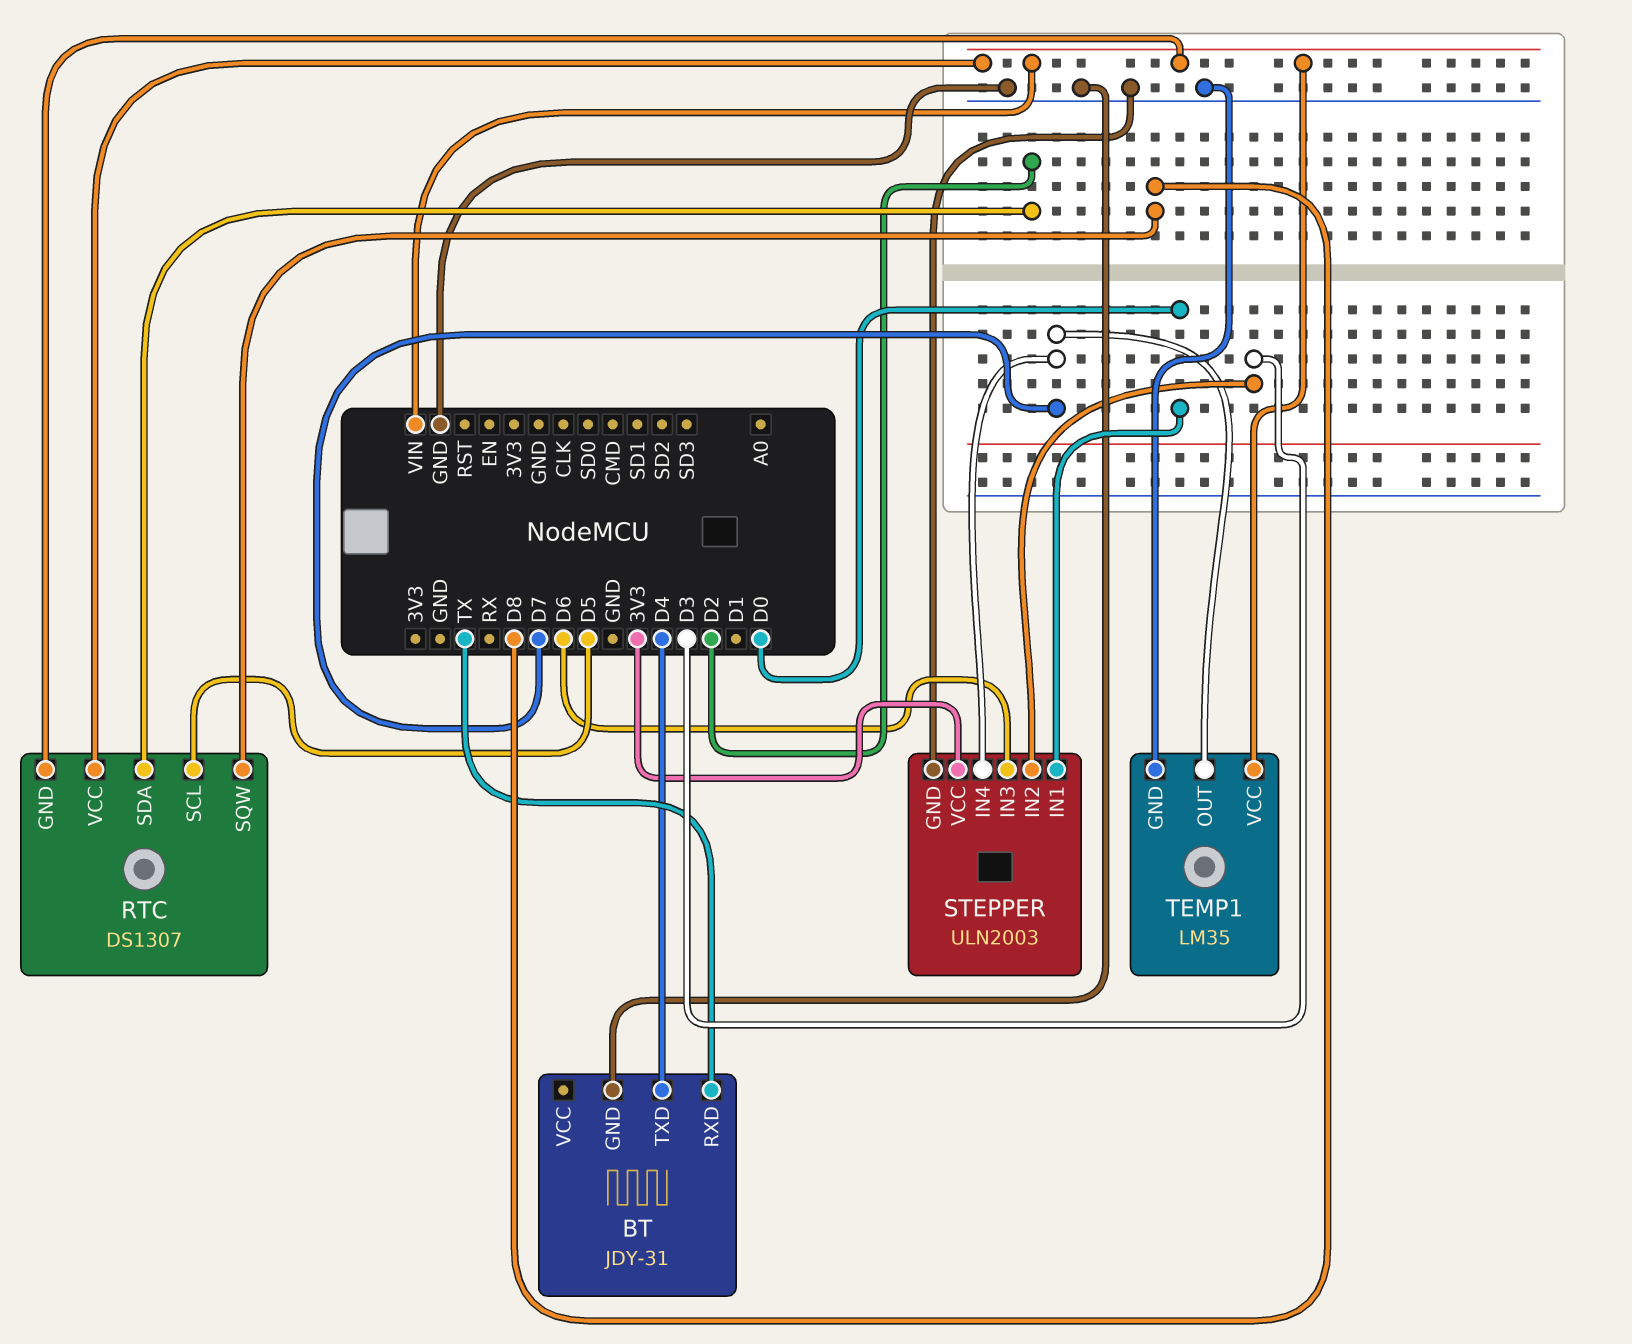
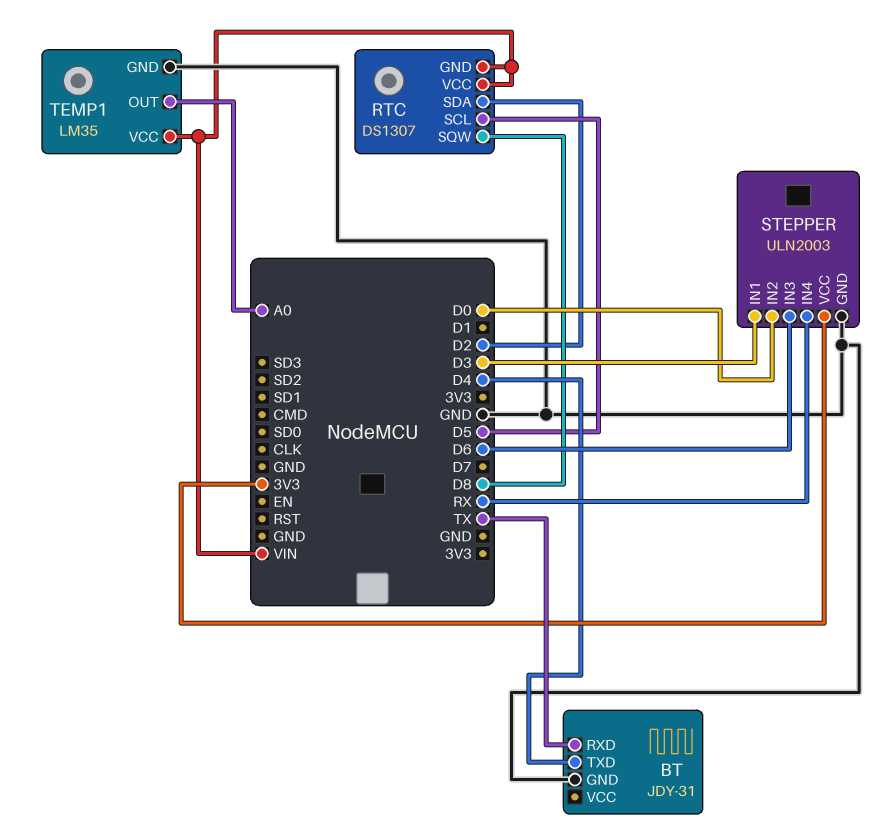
STEPPER pin IN1: D0 -> D3
STEPPER pin IN2: D3 -> D0
STEPPER pin IN4: D7 -> RX
TEMP1 pin OUT: D7 -> A0

